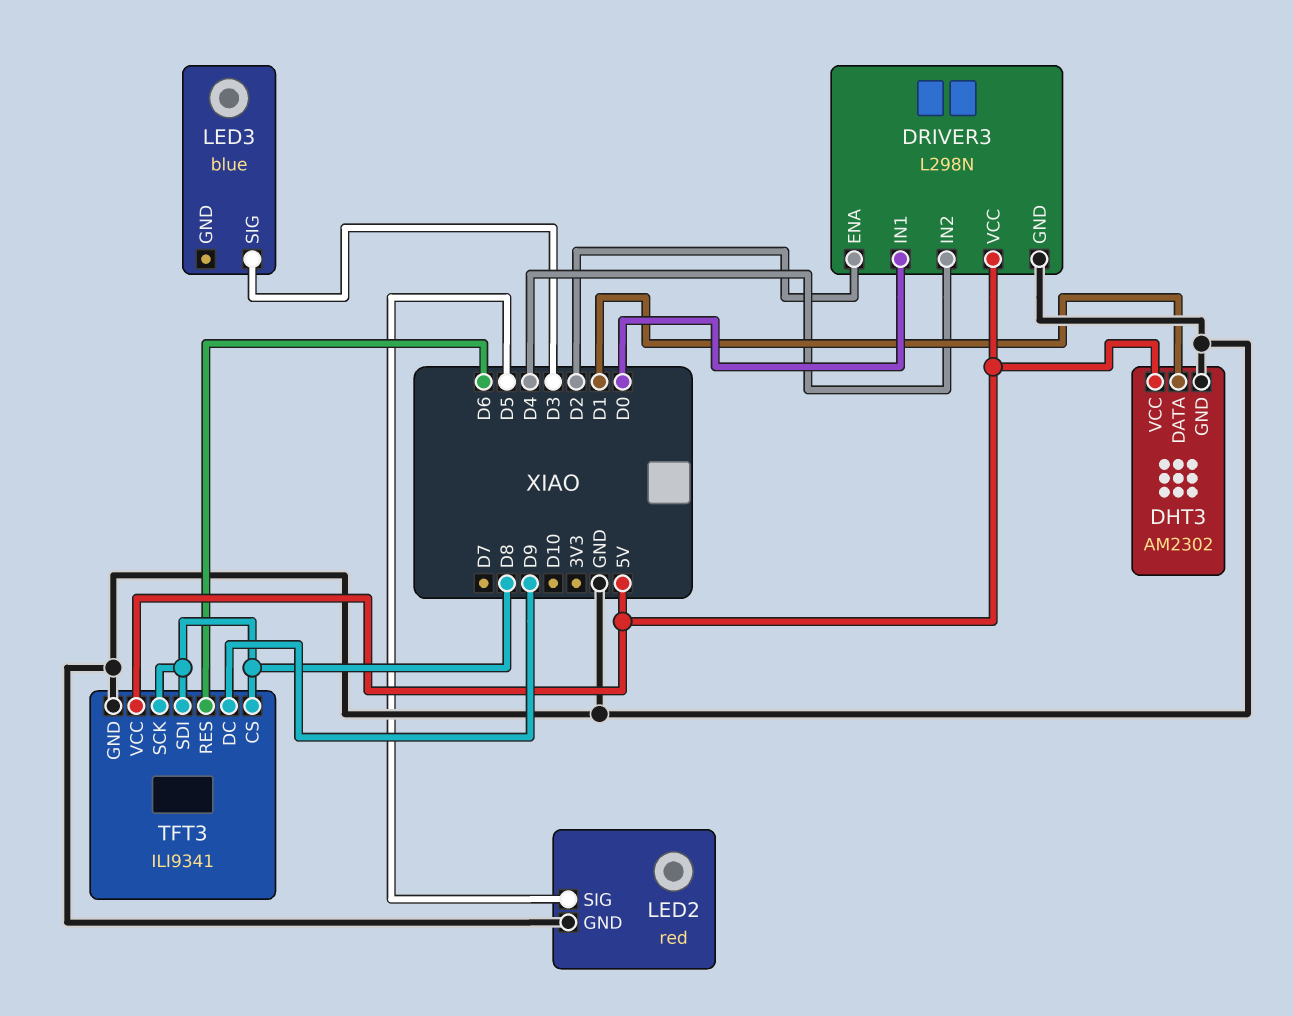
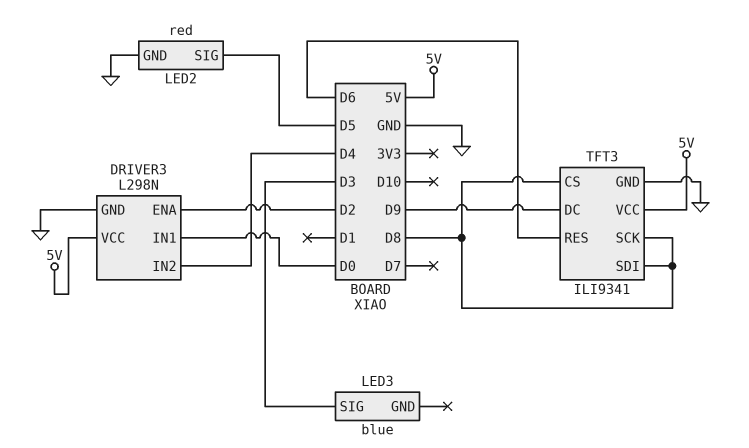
DHT3: AM2302 -> none
DHT3 pin DATA: D1 -> none
DHT3 pin GND: GND -> none
DHT3 pin VCC: 5V -> none

